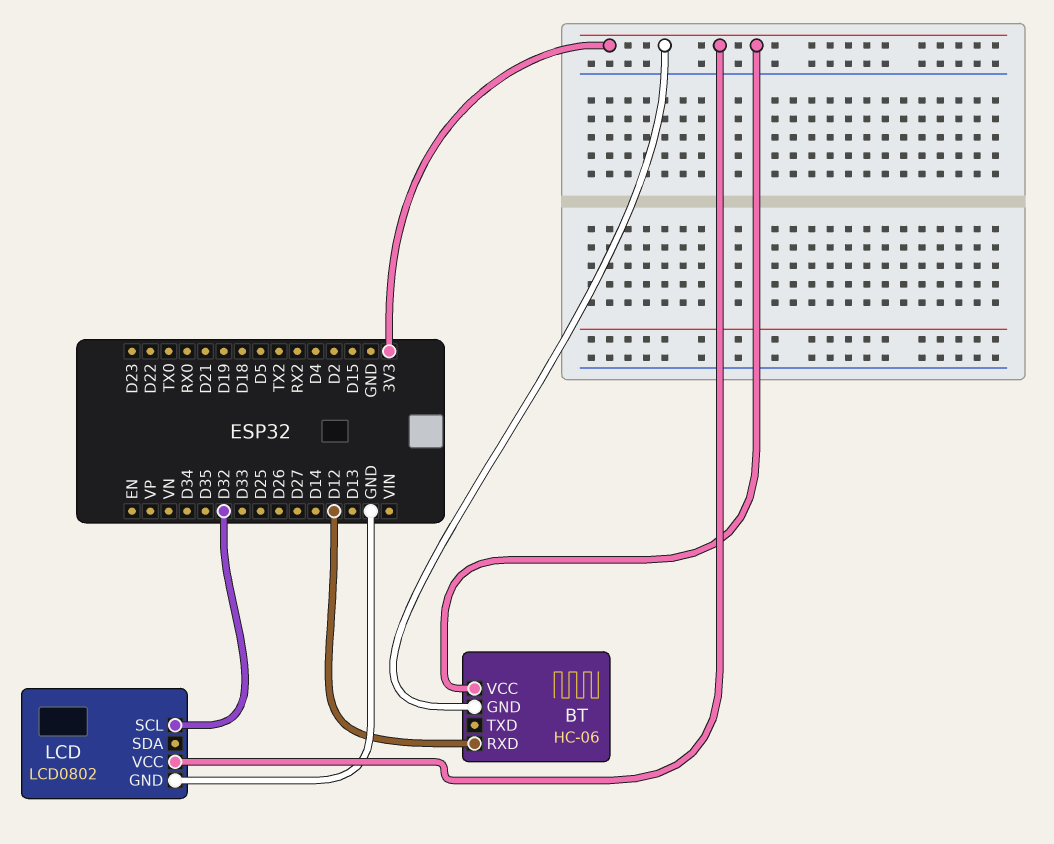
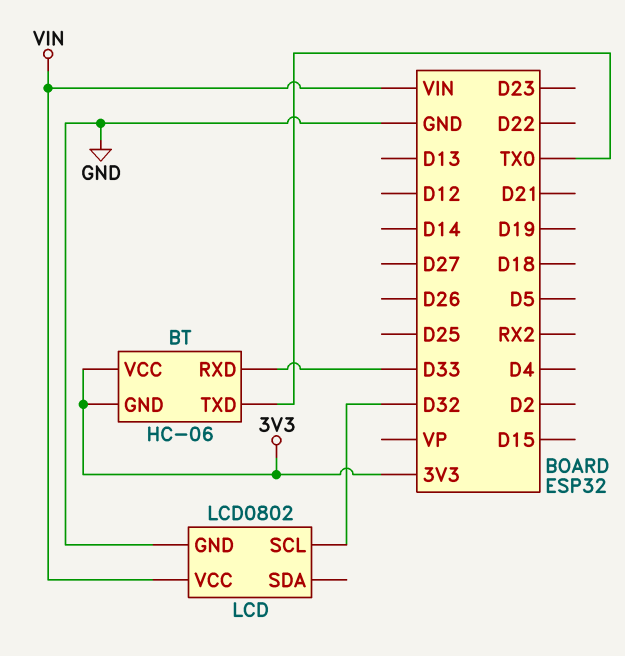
BT pin RXD: D12 -> D33
BT pin TXD: none -> TX0
LCD pin VCC: 3V3 -> VIN

